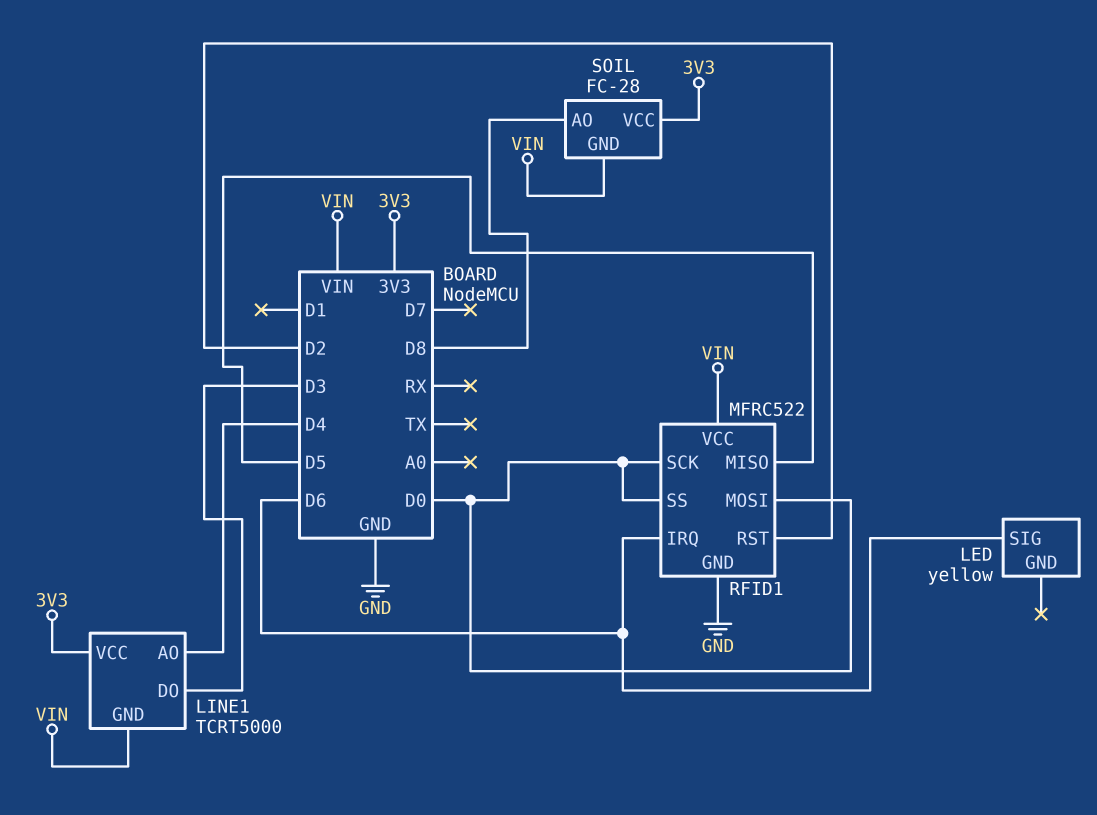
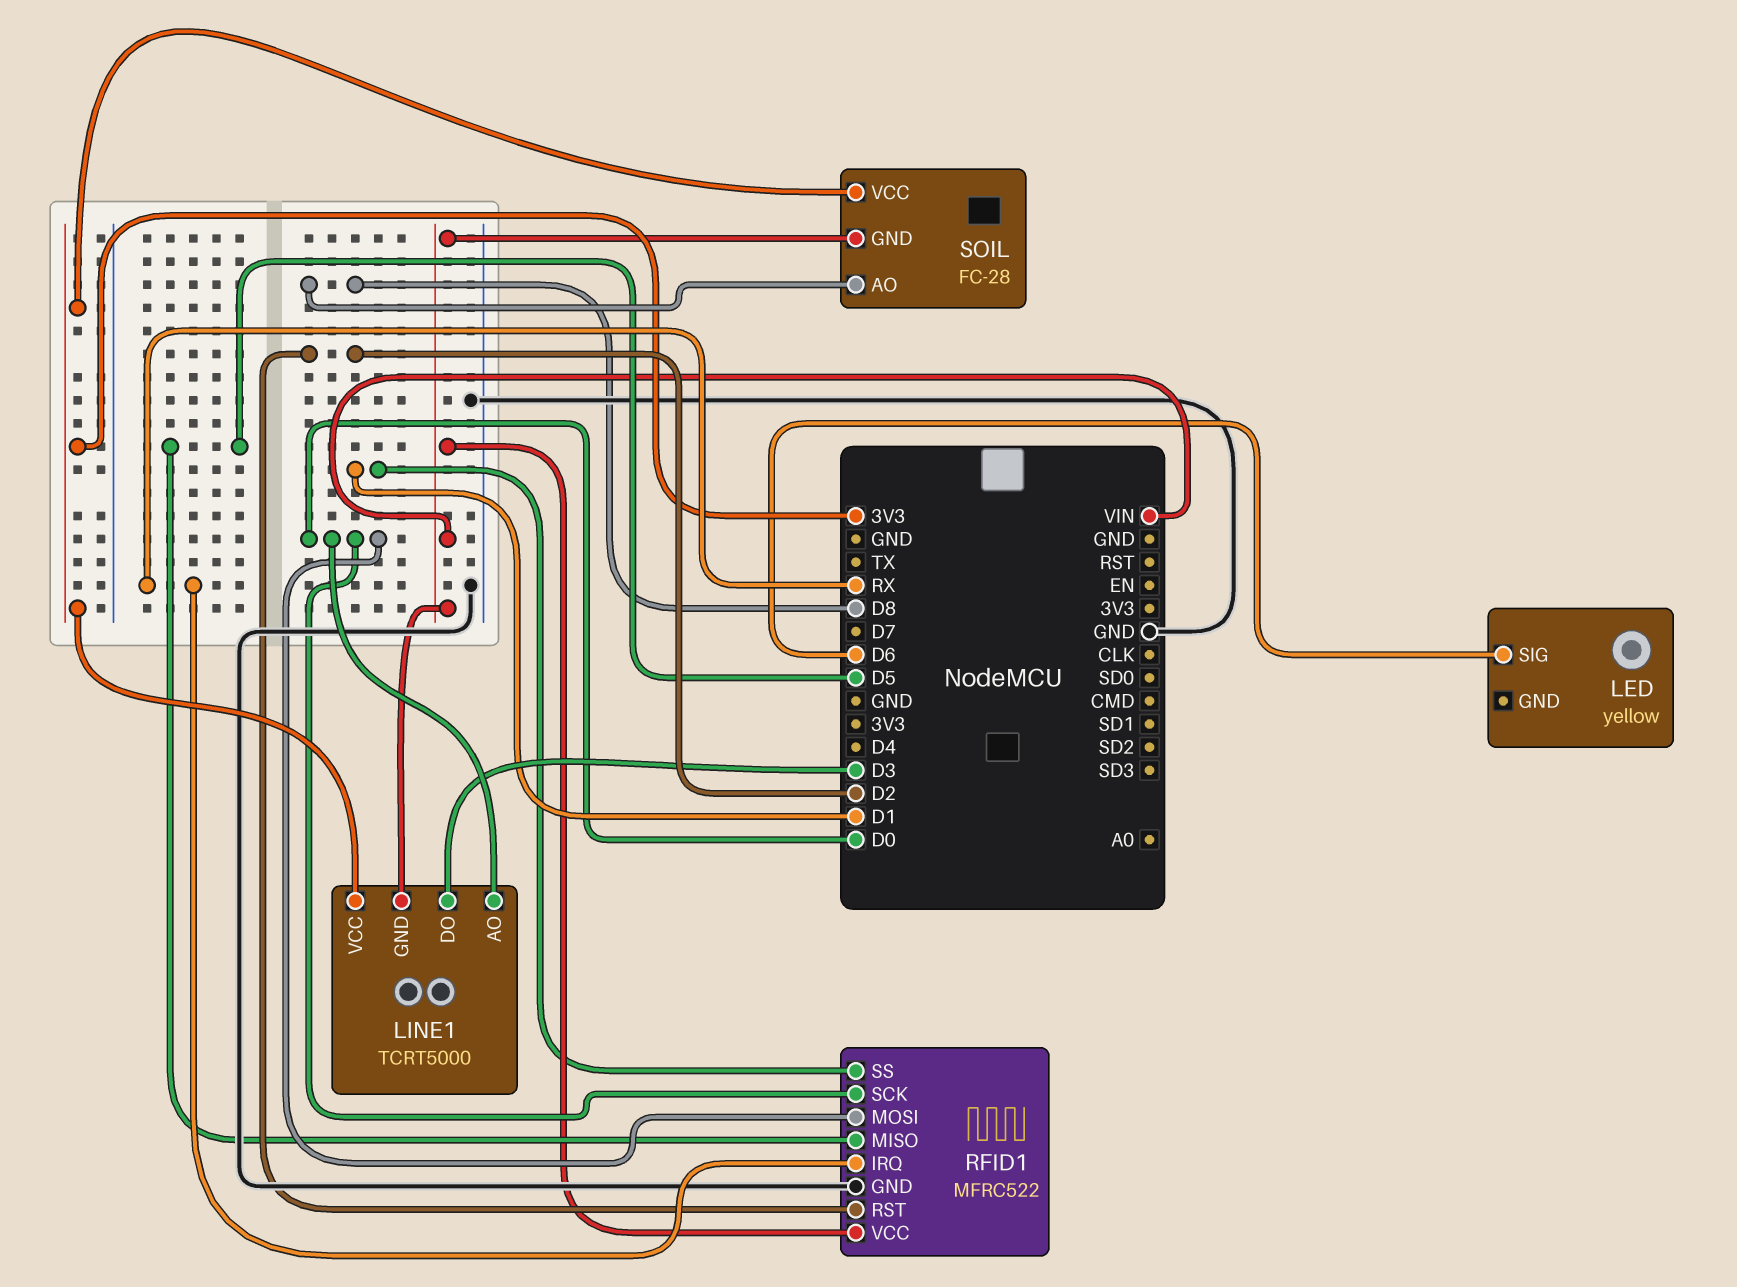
LINE1 pin AO: D4 -> D0
RFID1 pin IRQ: D6 -> RX
RFID1 pin SS: D0 -> D1

